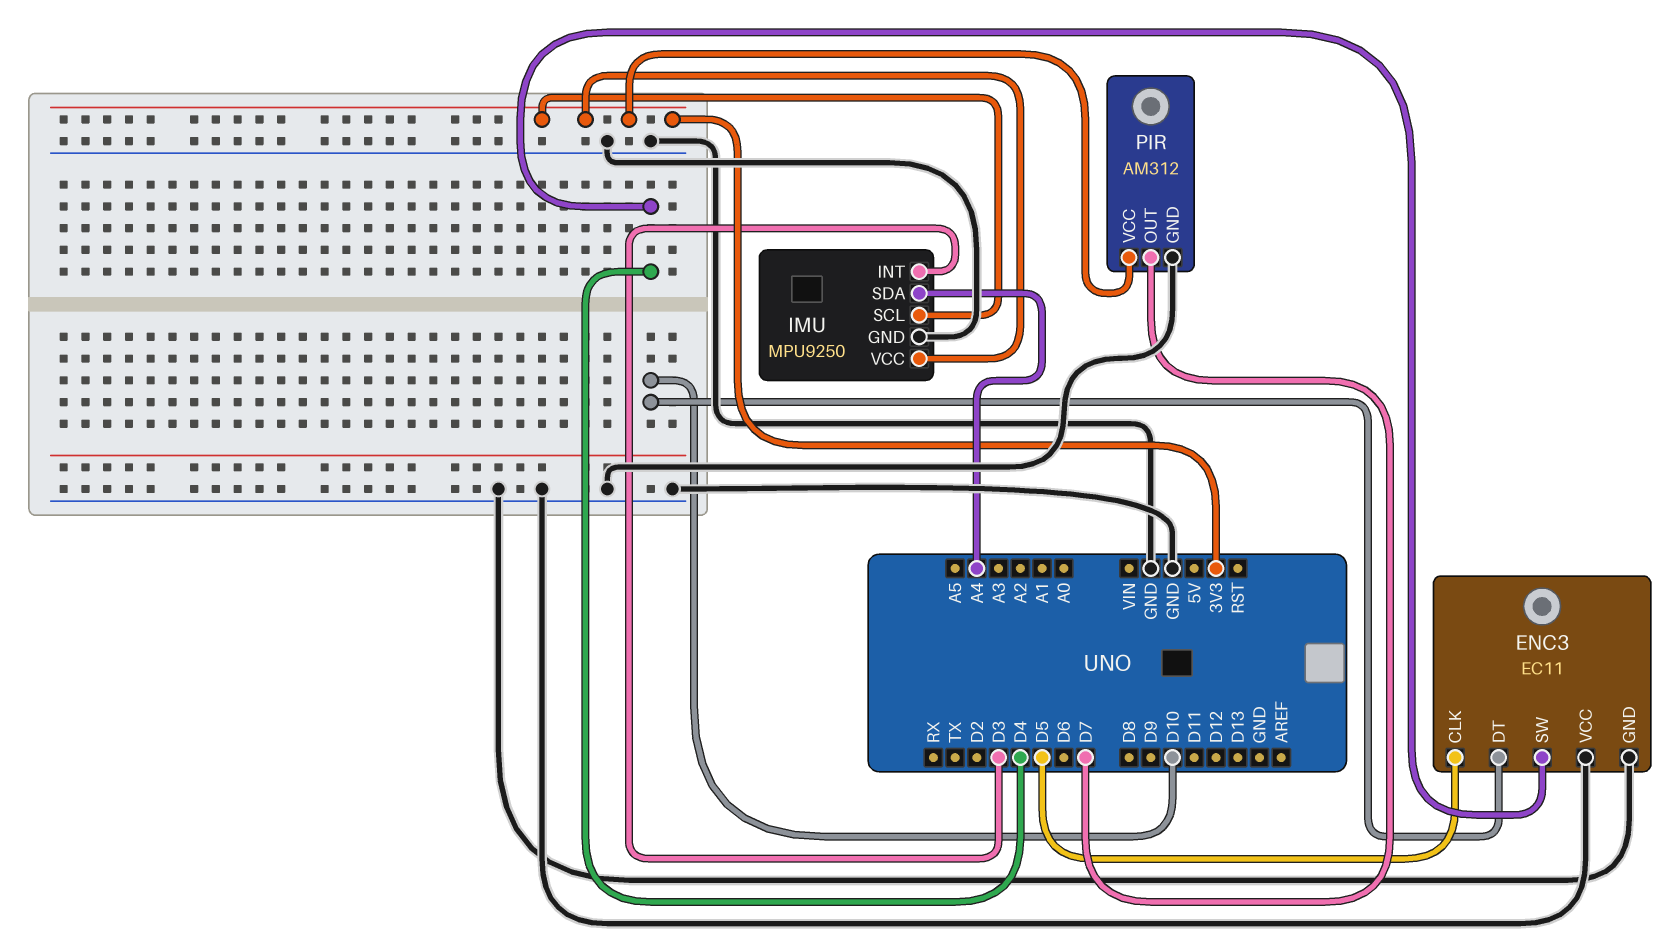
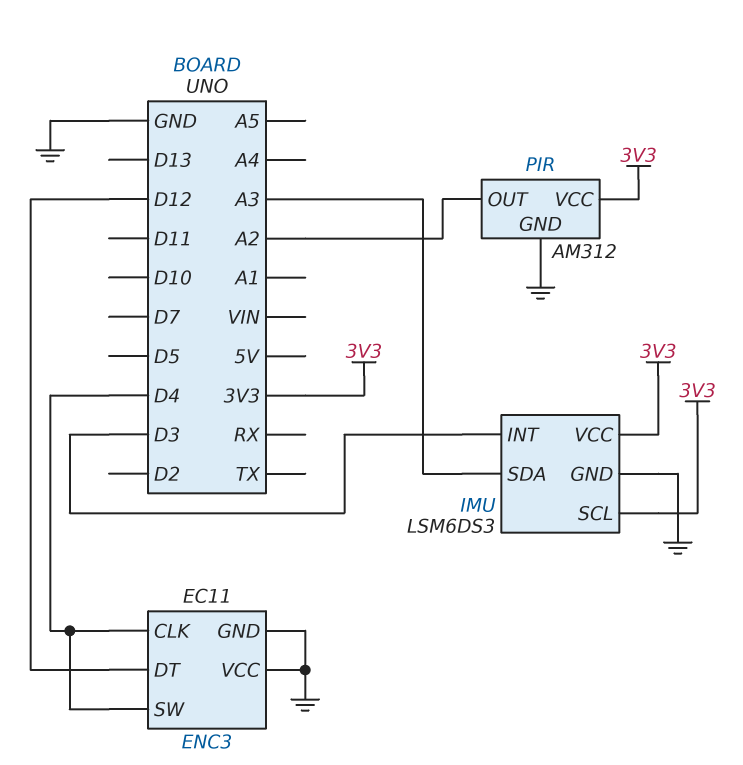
ENC3 pin CLK: D5 -> D4
ENC3 pin DT: D10 -> D12
IMU: MPU9250 -> LSM6DS3
IMU pin SDA: A4 -> A3
PIR pin OUT: D7 -> A2

